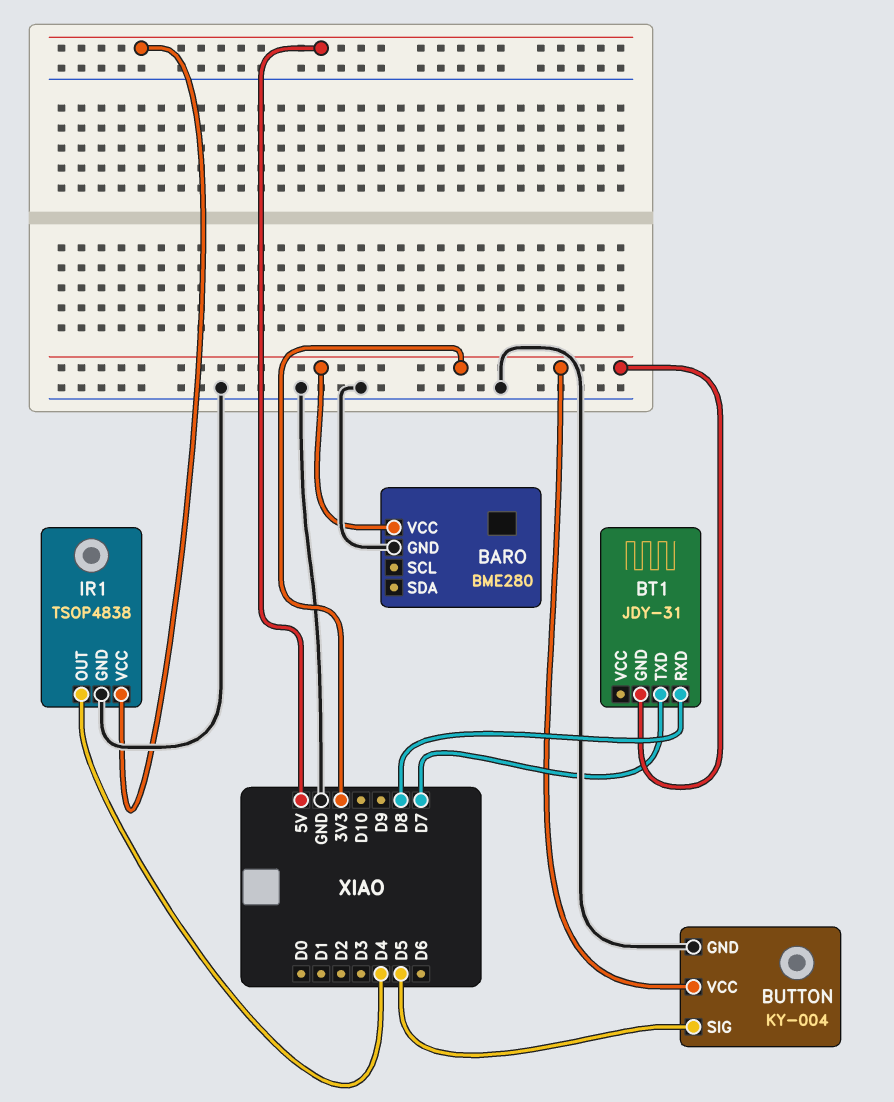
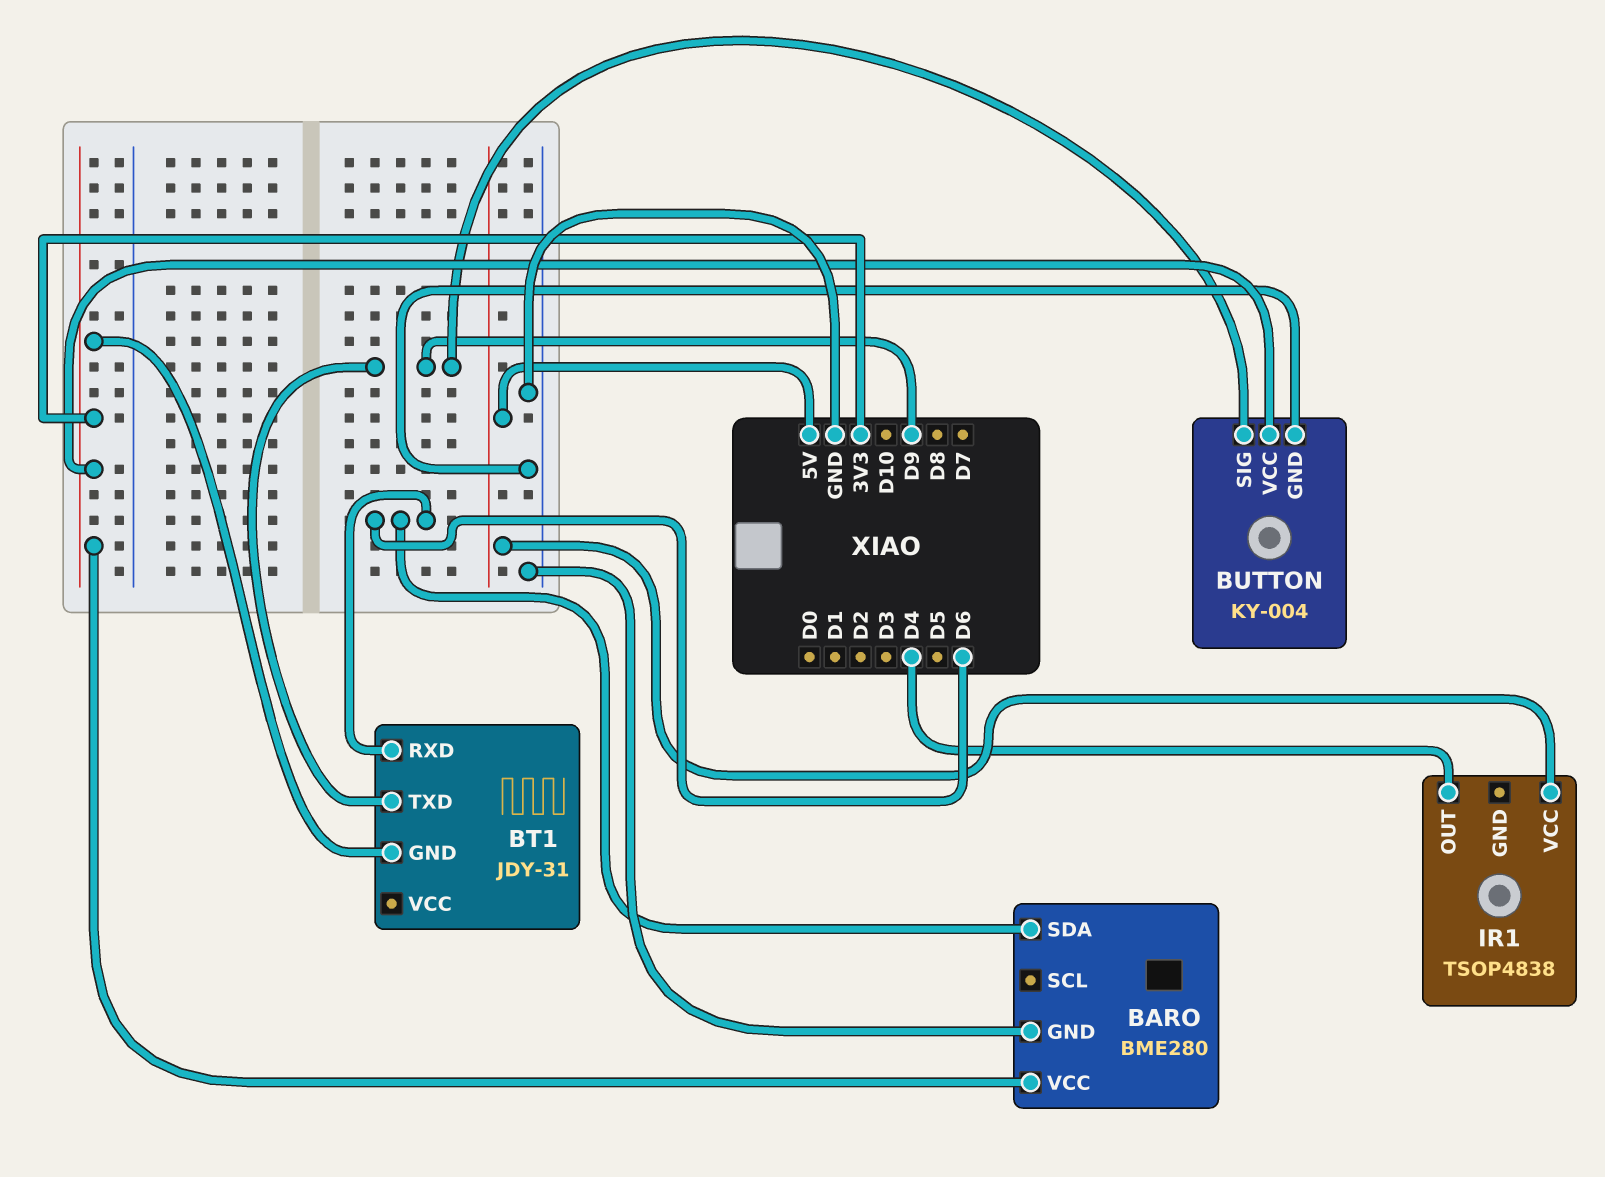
BARO pin SDA: none -> D6
BT1 pin RXD: D8 -> D6
BT1 pin TXD: D7 -> D9
BUTTON pin SIG: D5 -> D9
IR1 pin GND: GND -> none

